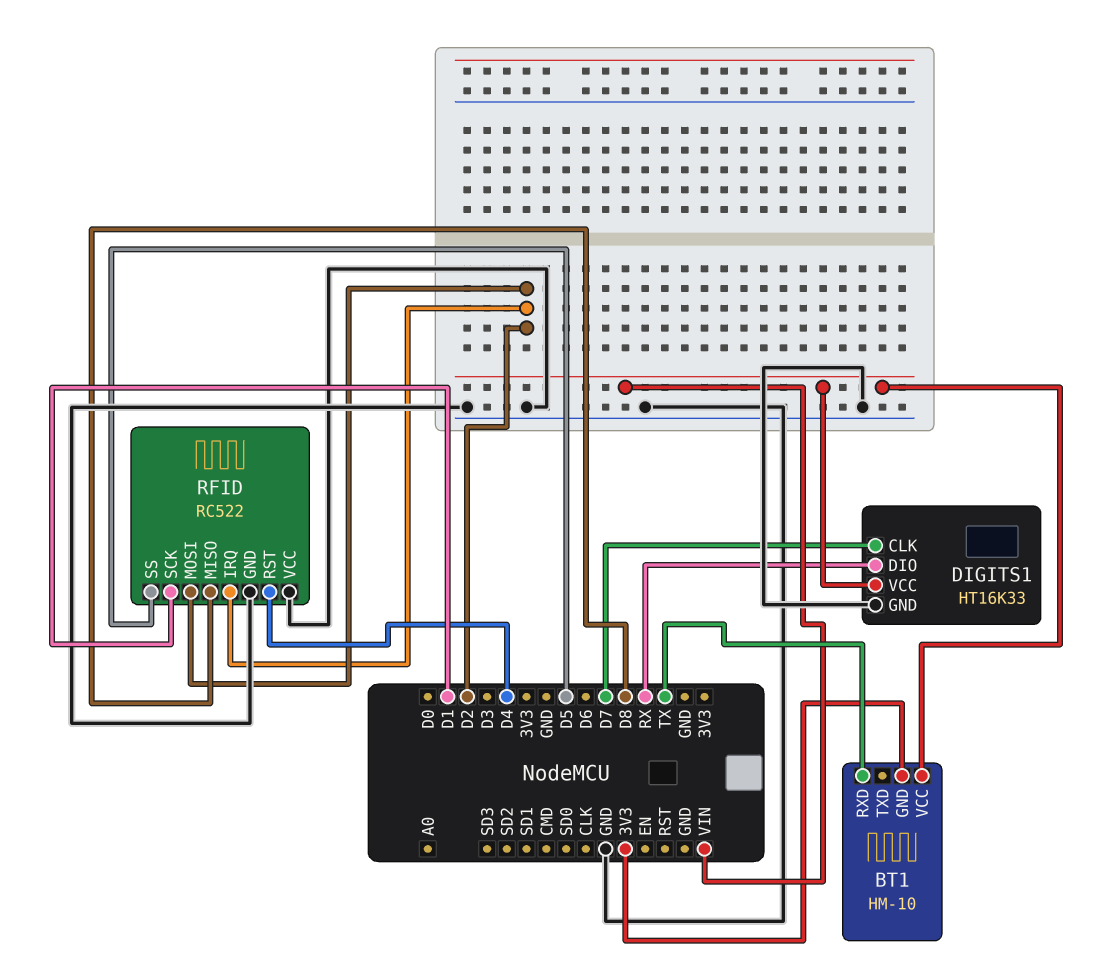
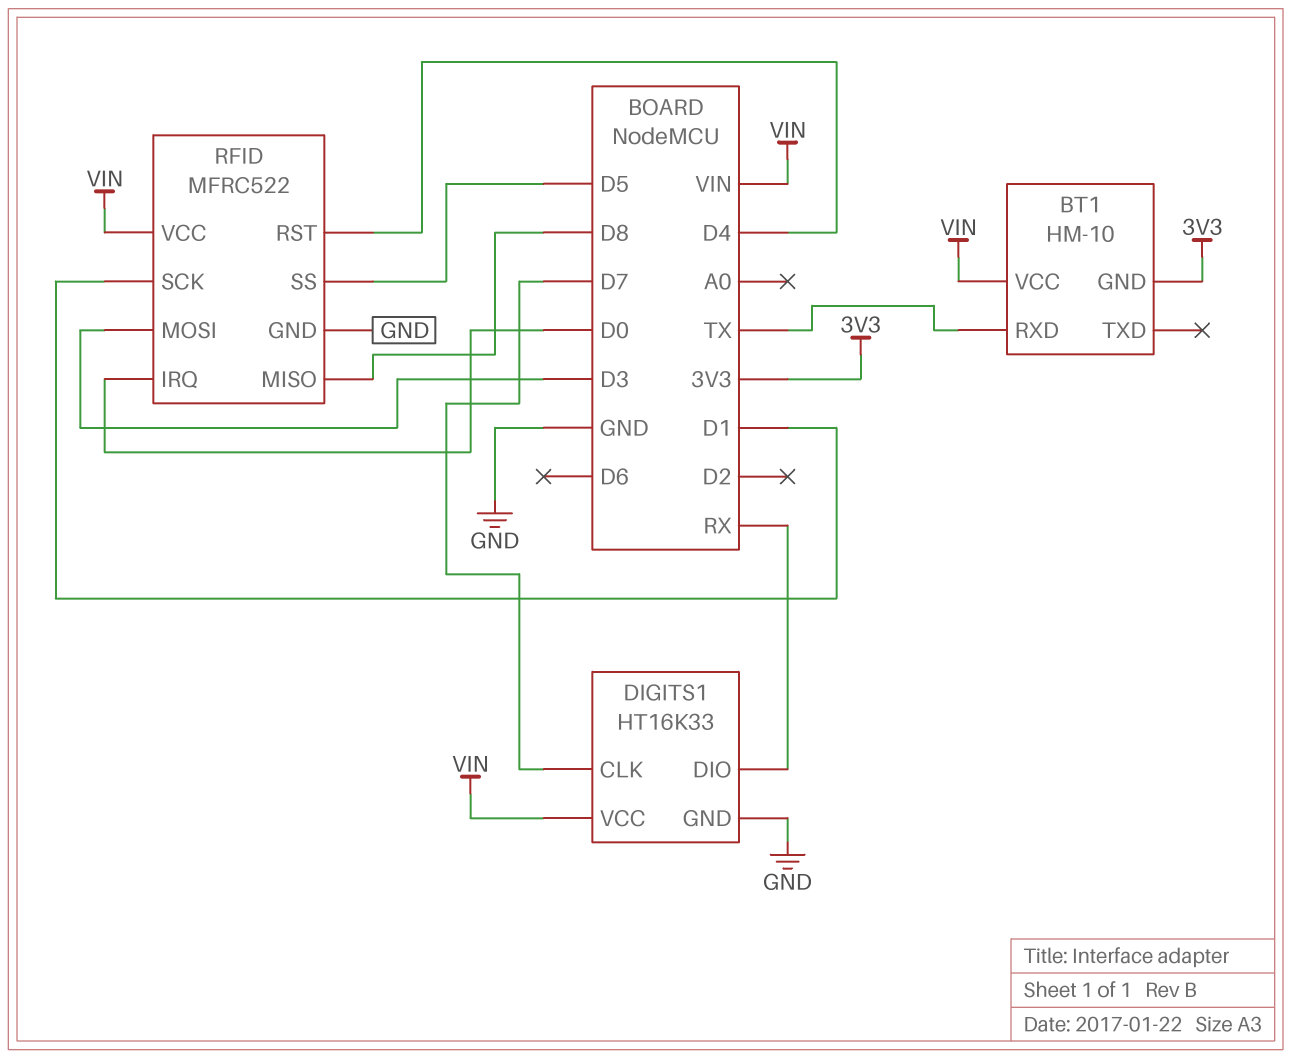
RFID: RC522 -> MFRC522
RFID pin IRQ: D2 -> D0
RFID pin MOSI: D2 -> D3
RFID pin VCC: GND -> VIN

